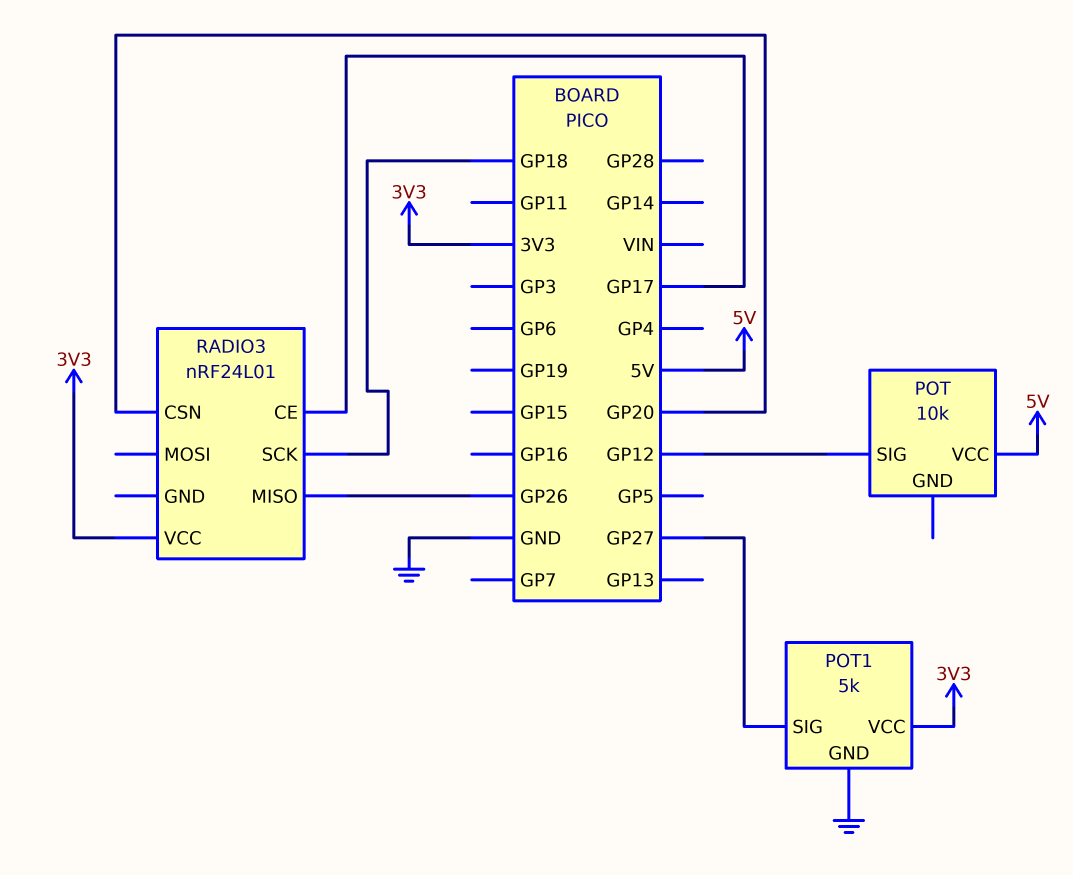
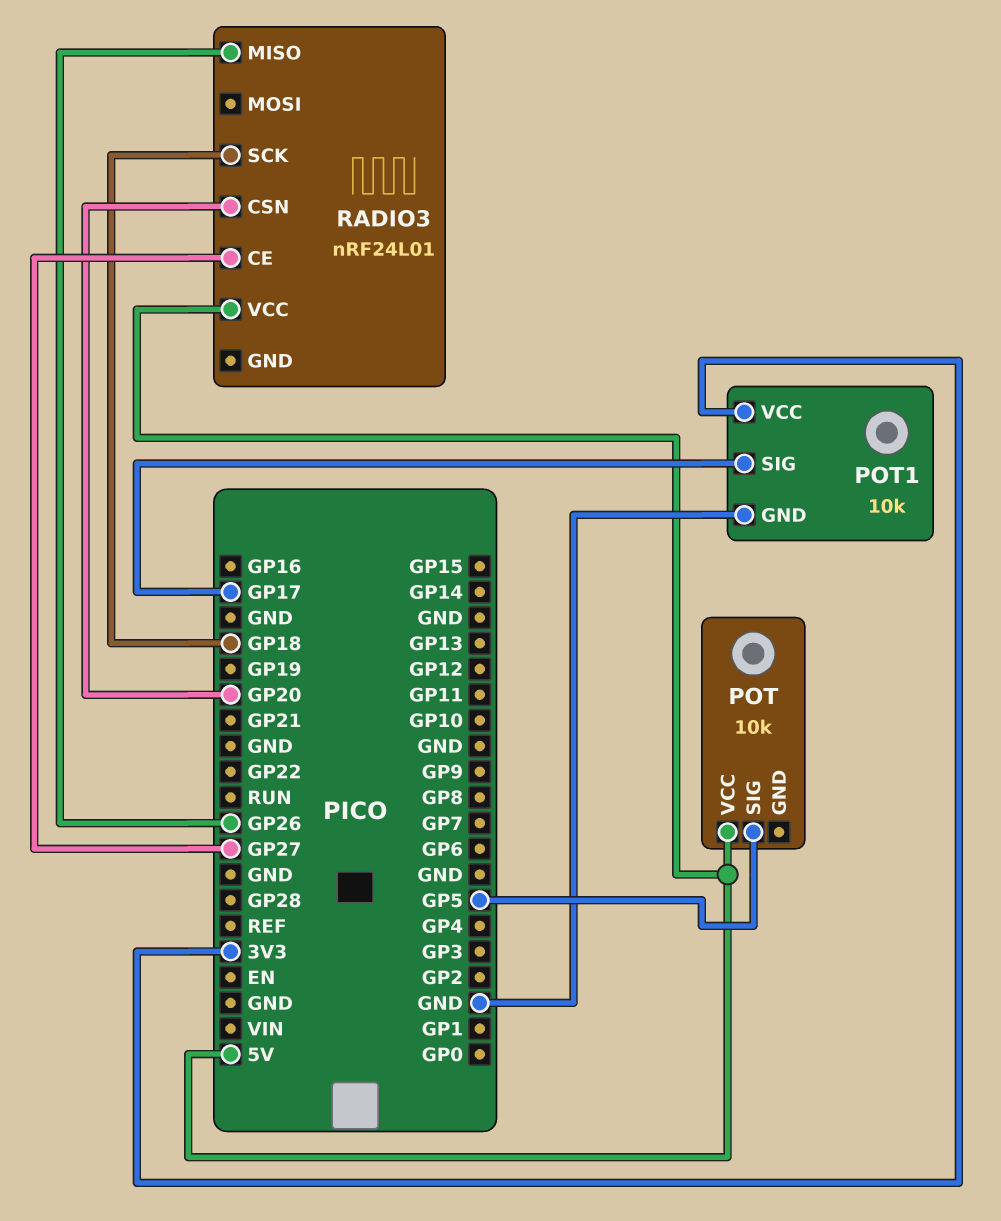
POT pin SIG: GP12 -> GP5
POT1: 5k -> 10k
POT1 pin SIG: GP27 -> GP17
RADIO3 pin CE: GP17 -> GP27
RADIO3 pin VCC: 3V3 -> 5V

